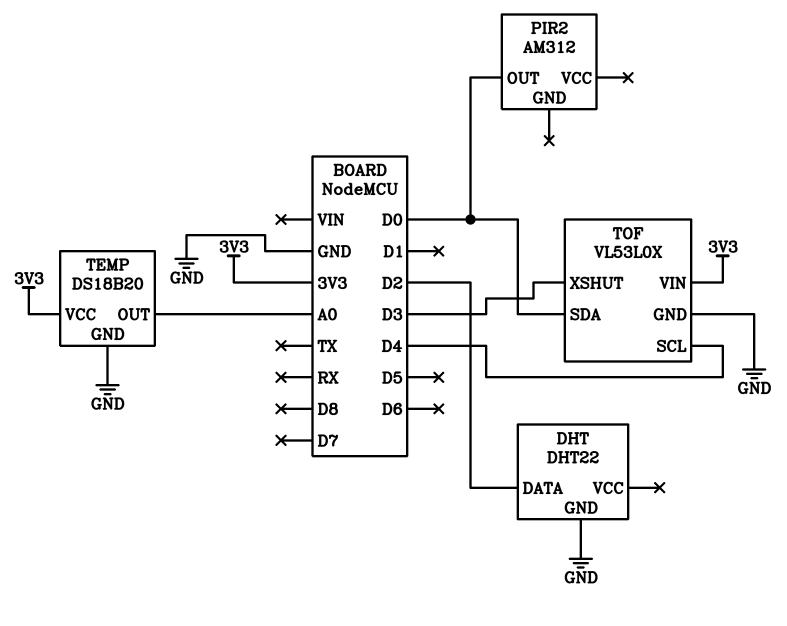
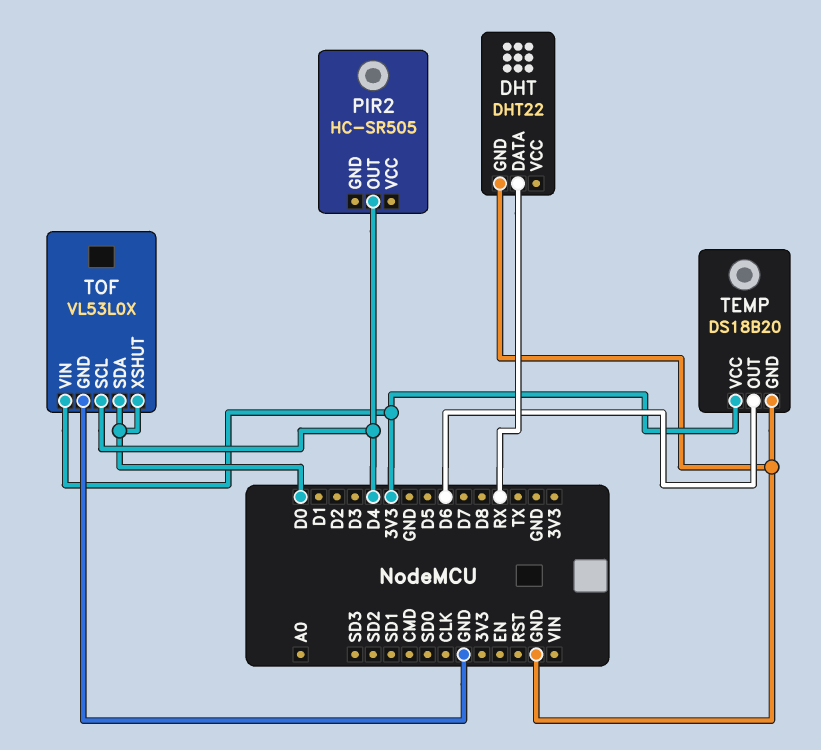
DHT pin DATA: D2 -> RX
PIR2: AM312 -> HC-SR505
PIR2 pin OUT: D0 -> D4
TEMP pin OUT: A0 -> D6
TOF pin XSHUT: D3 -> D0

